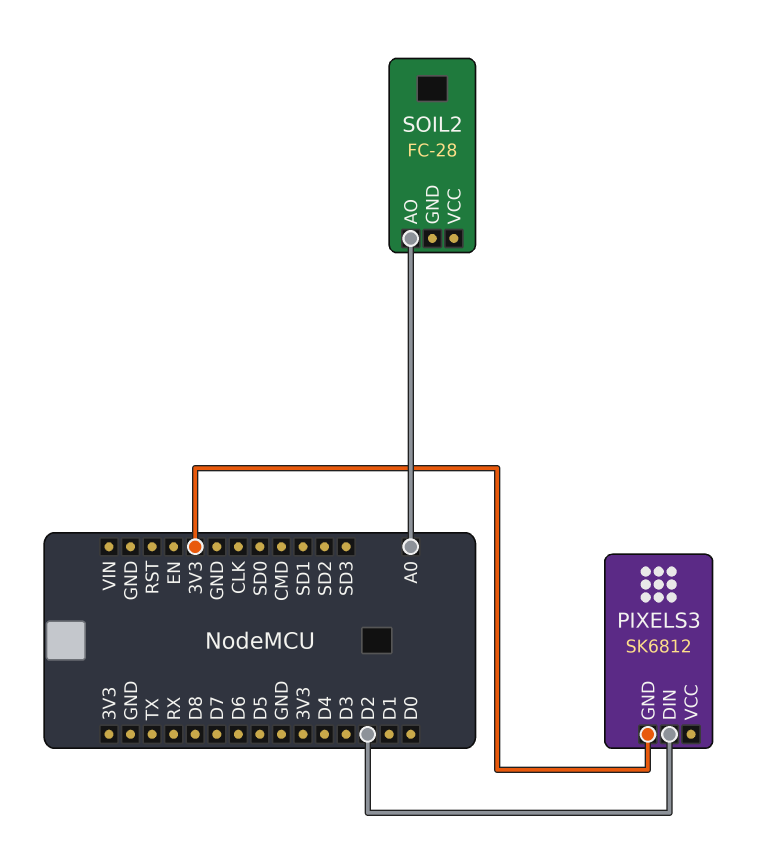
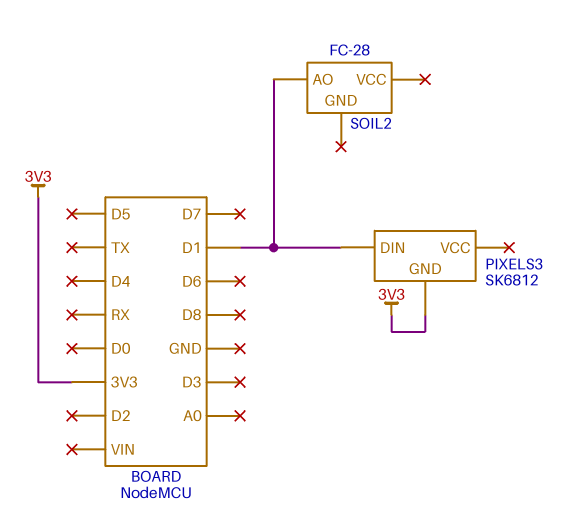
PIXELS3 pin DIN: D2 -> D1
SOIL2 pin AO: A0 -> D1

